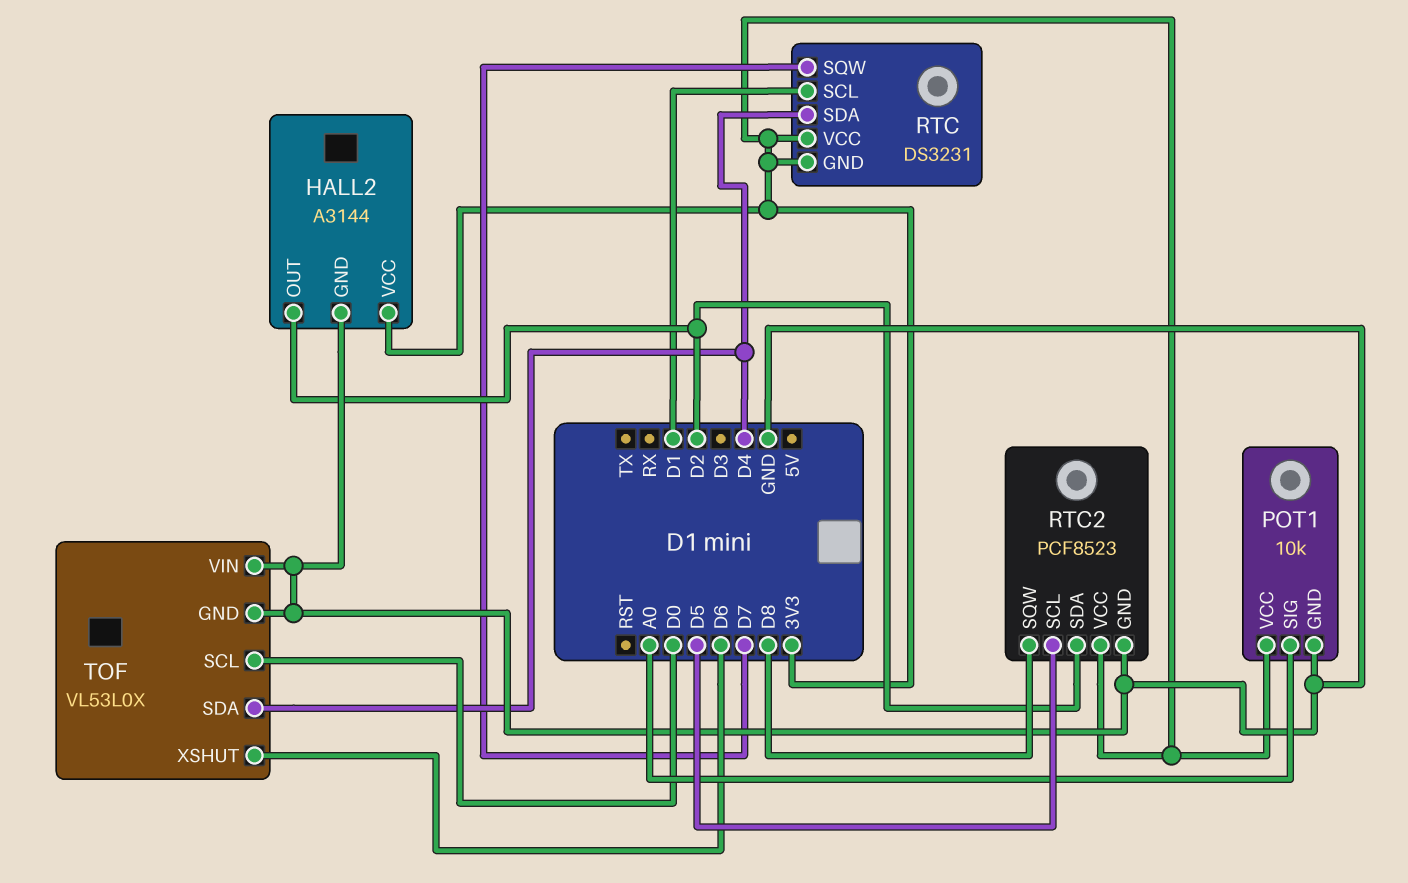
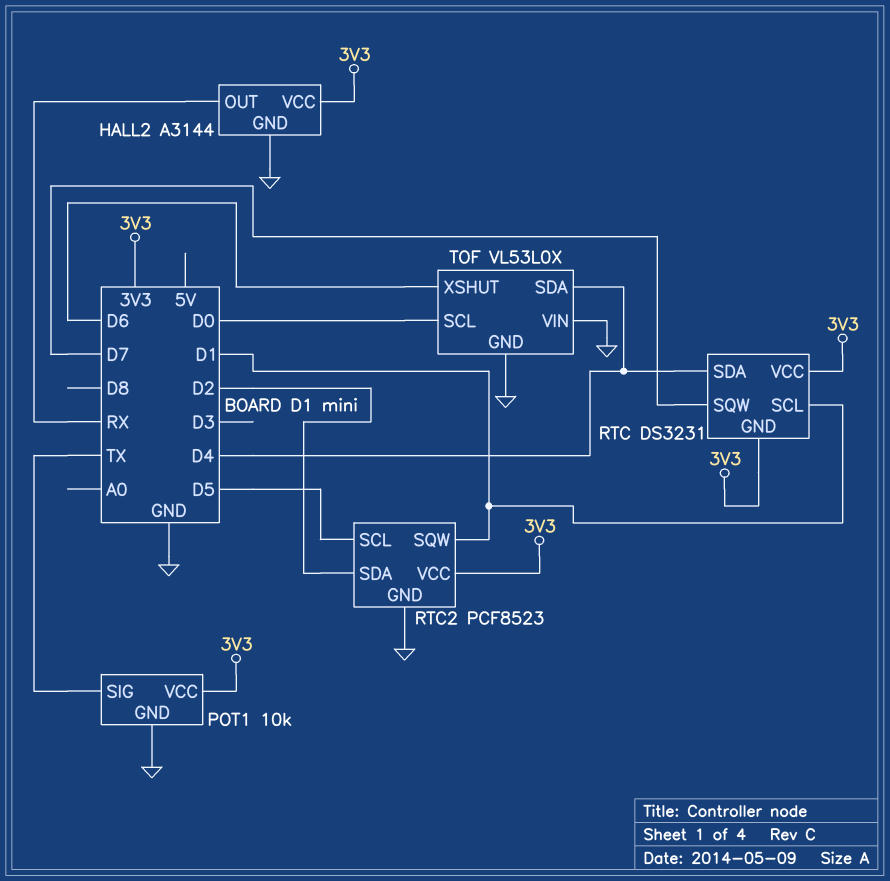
HALL2 pin OUT: D2 -> RX
POT1 pin SIG: A0 -> TX
RTC2 pin SQW: D8 -> D1

